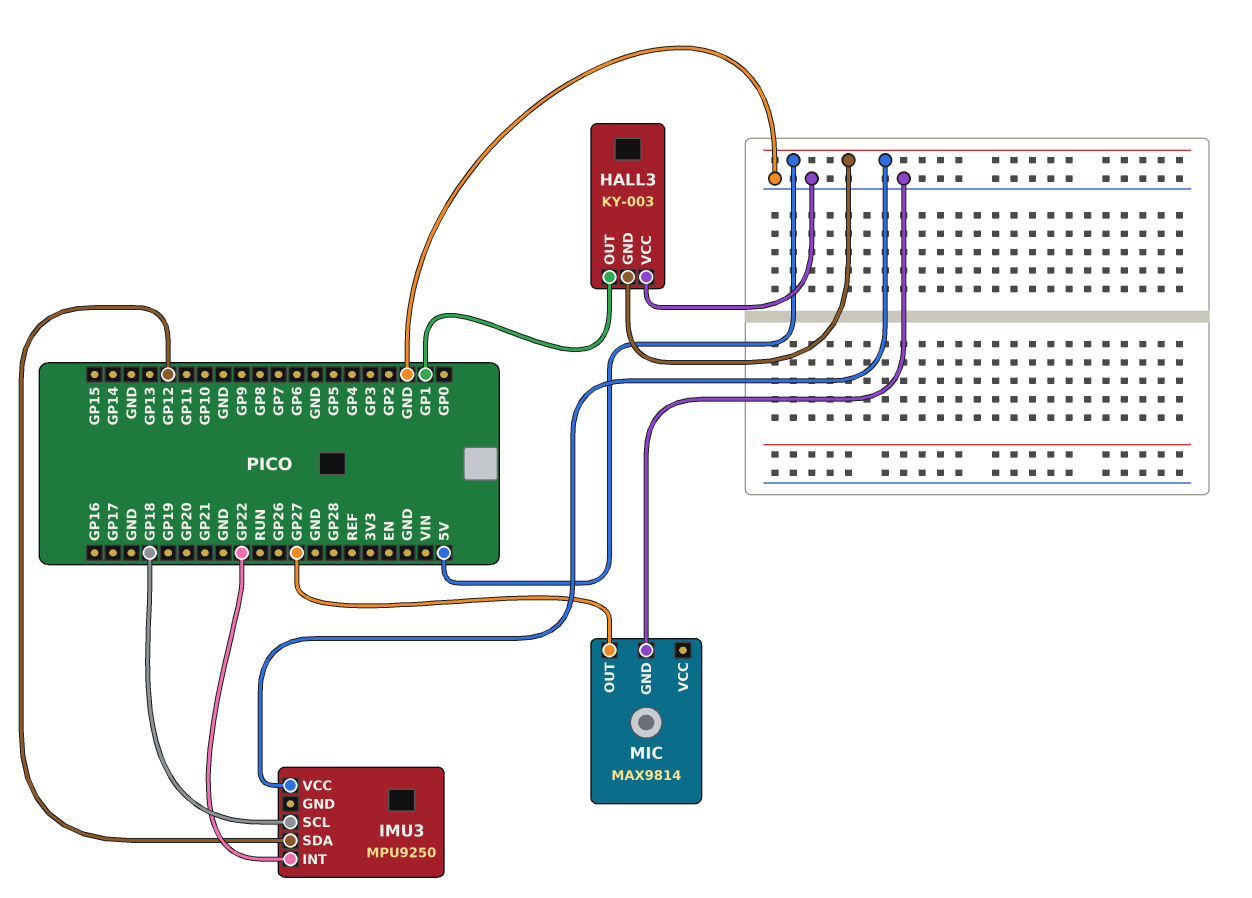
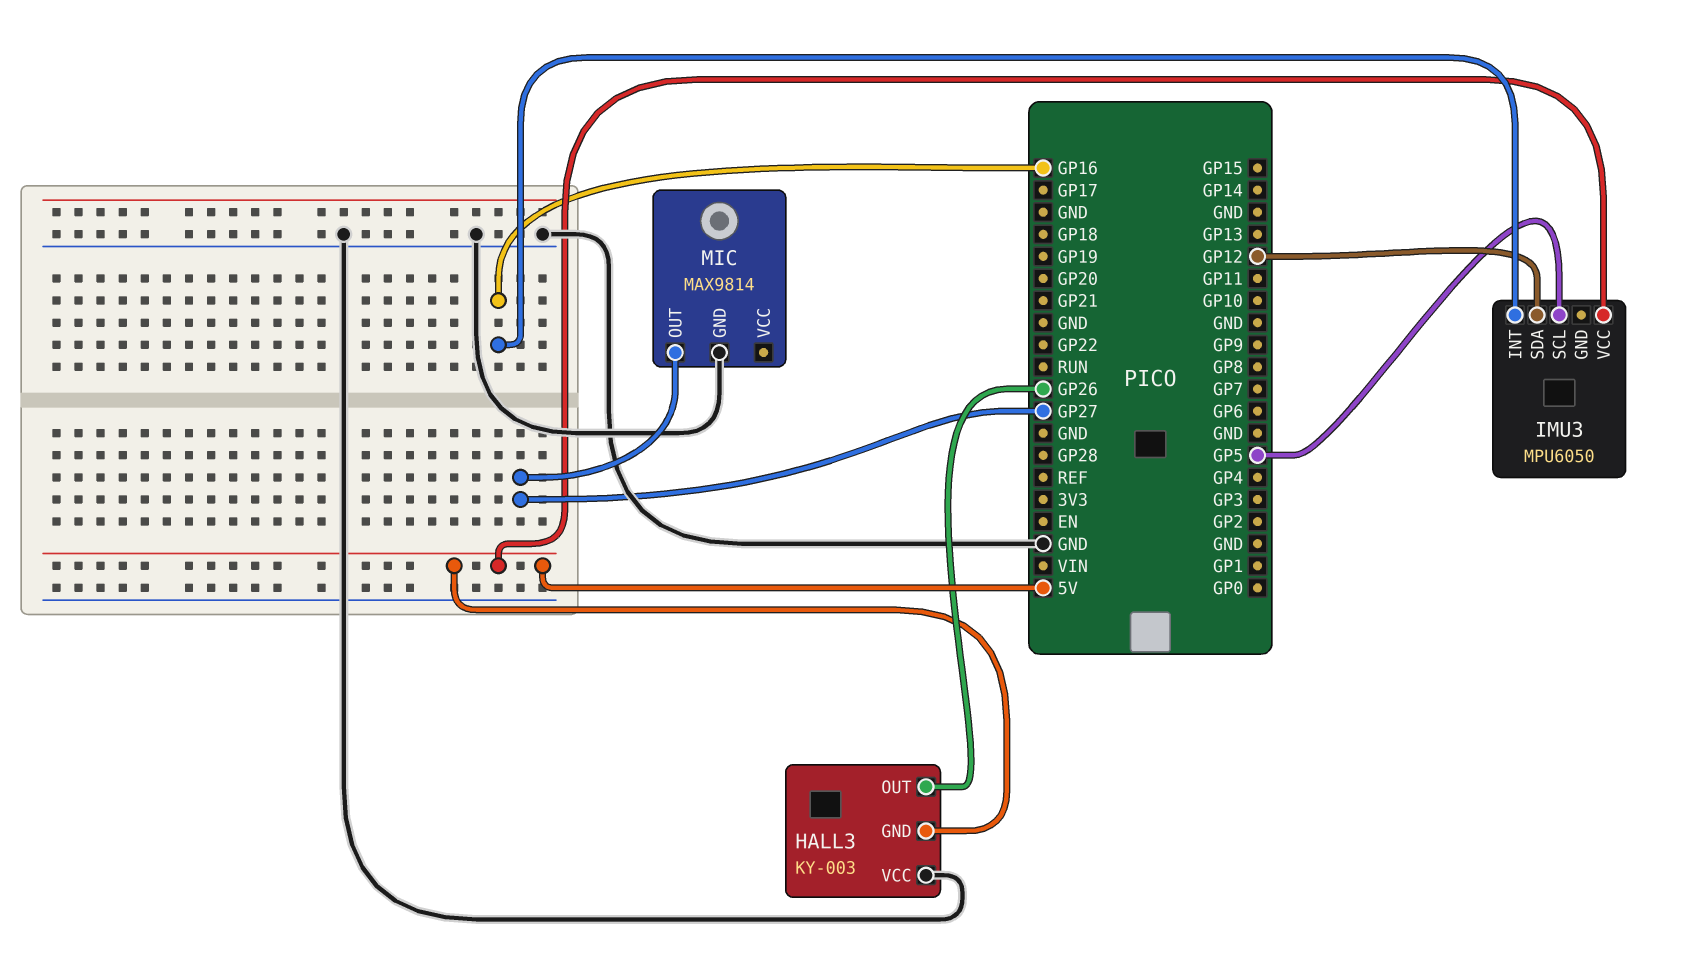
HALL3 pin OUT: GP1 -> GP26
IMU3: MPU9250 -> MPU6050
IMU3 pin INT: GP22 -> GP16
IMU3 pin SCL: GP18 -> GP5

